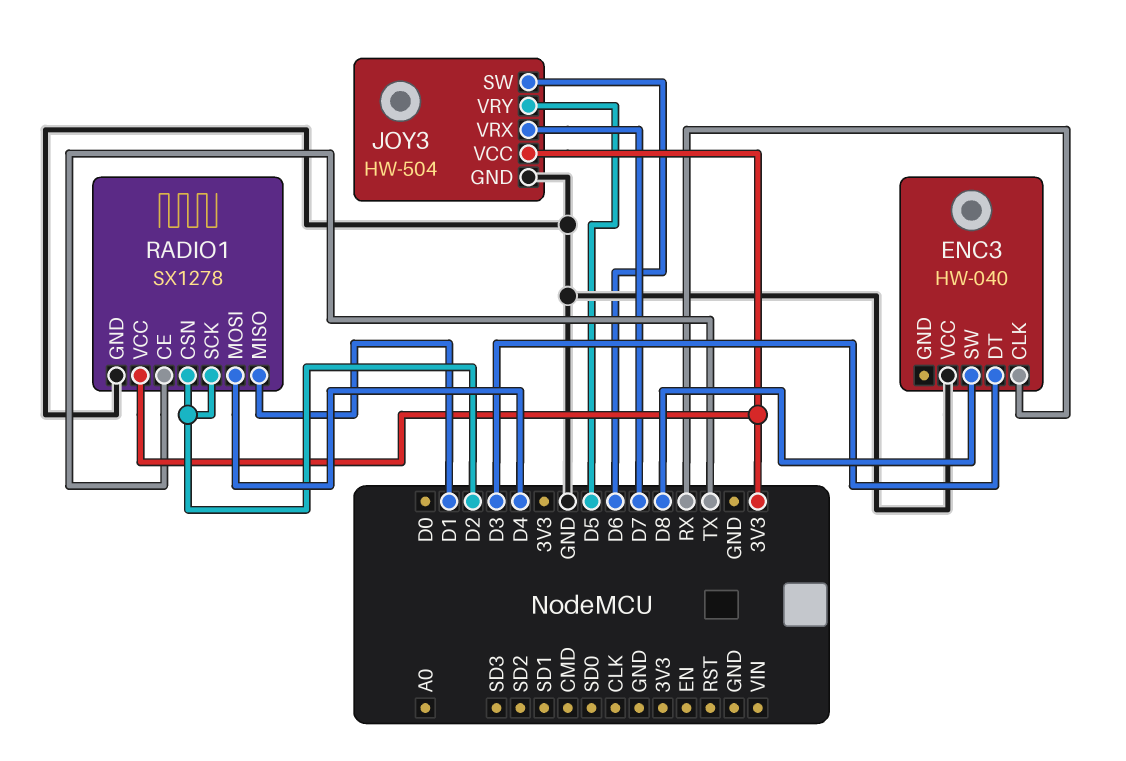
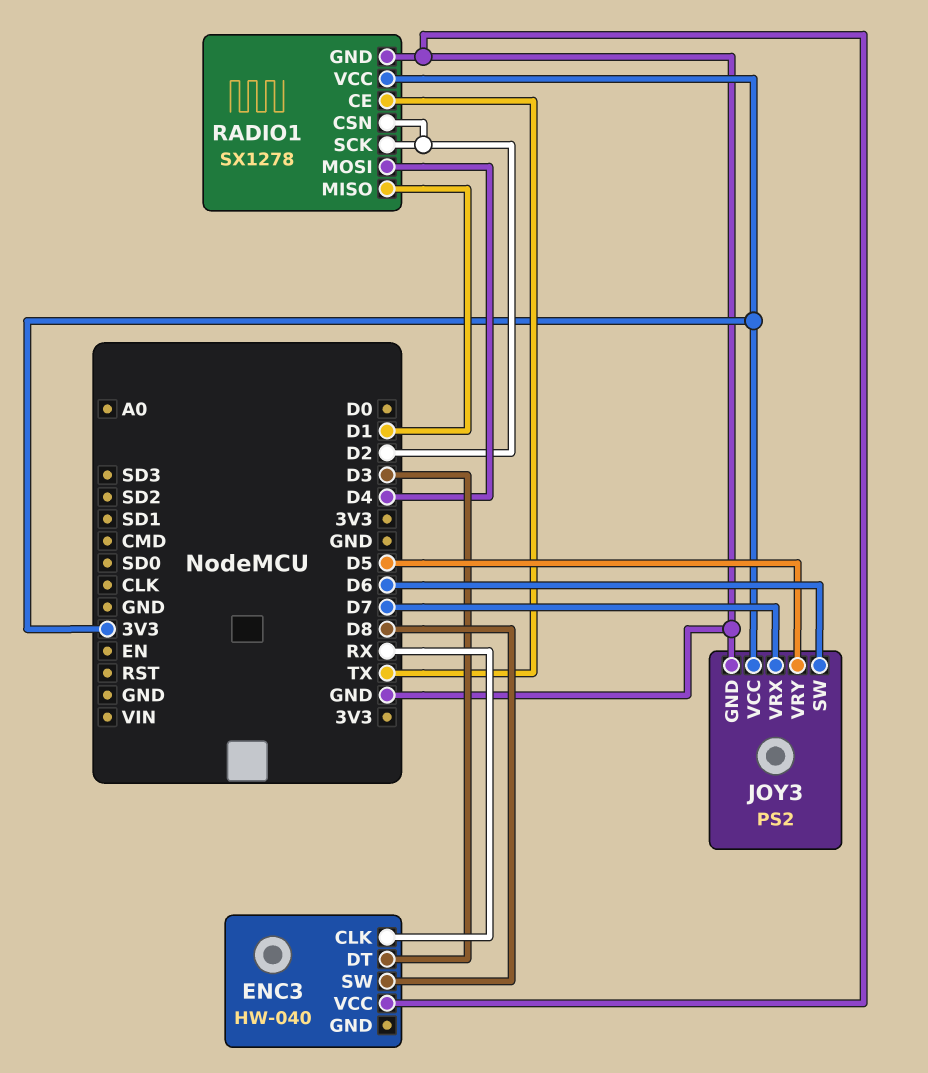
JOY3: HW-504 -> PS2

